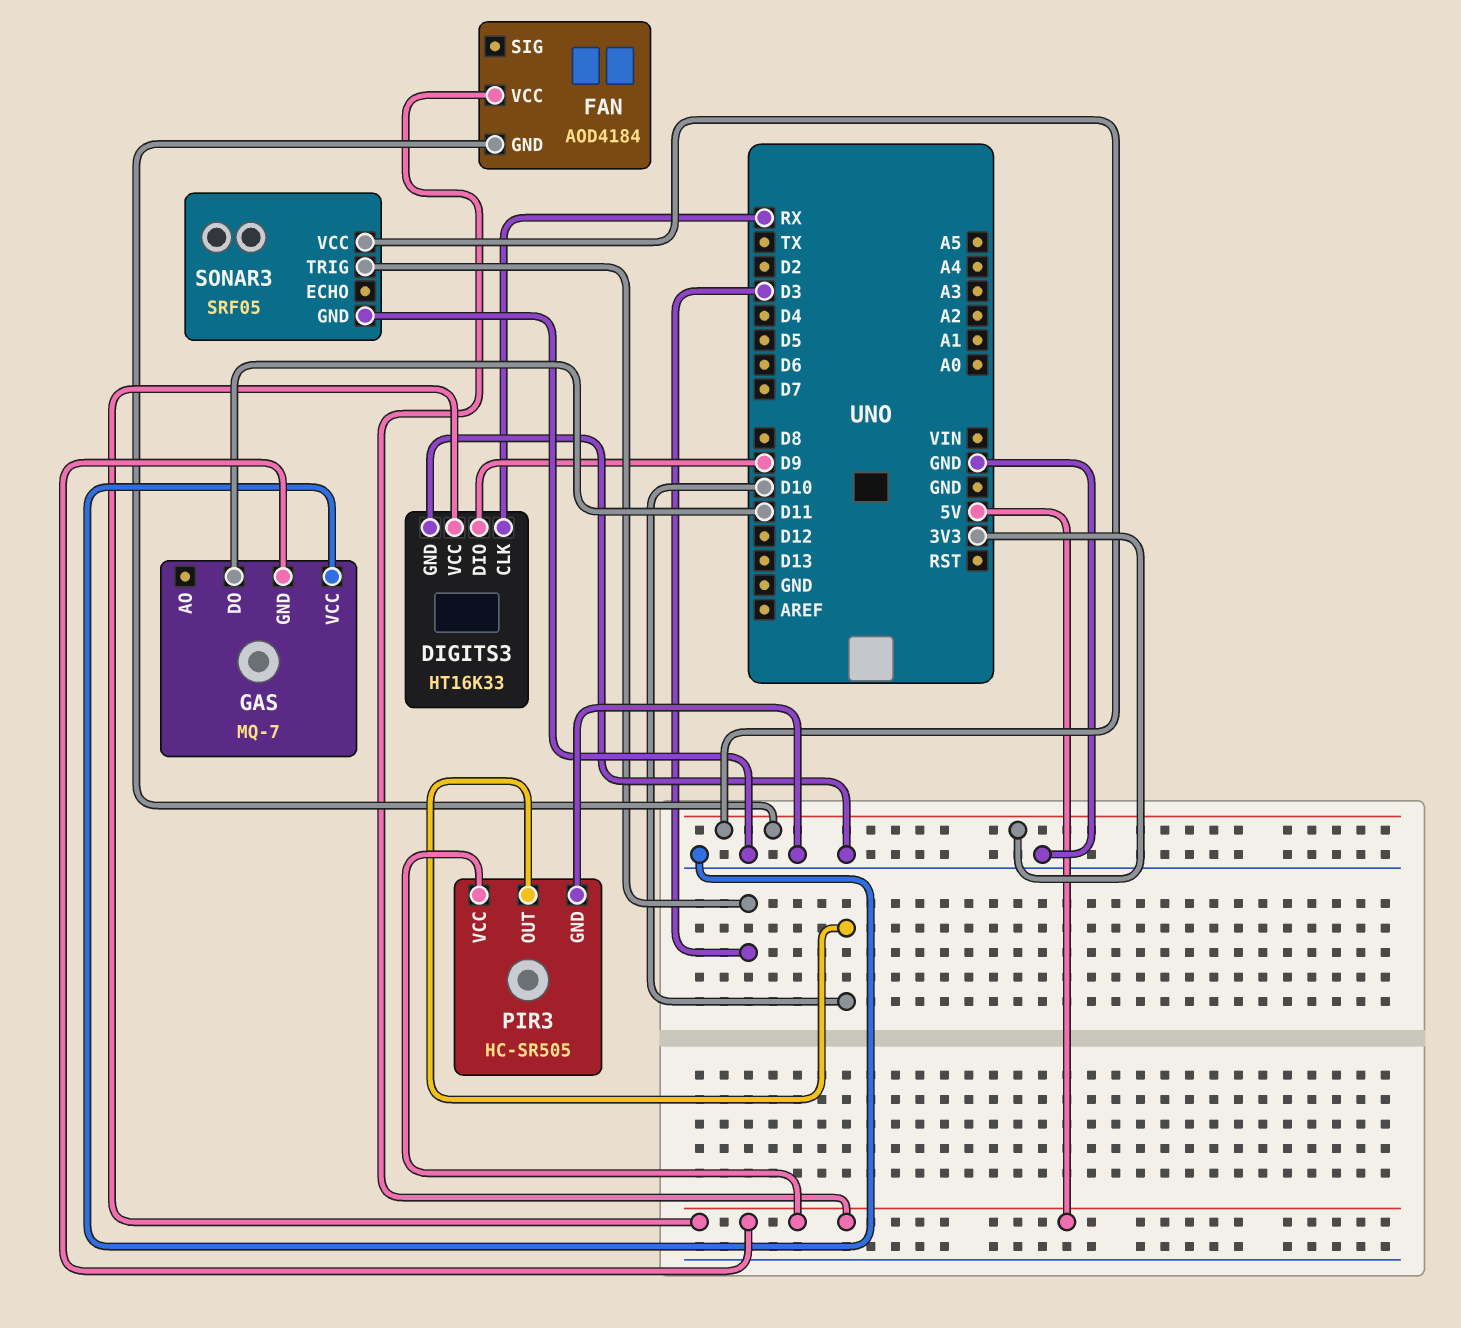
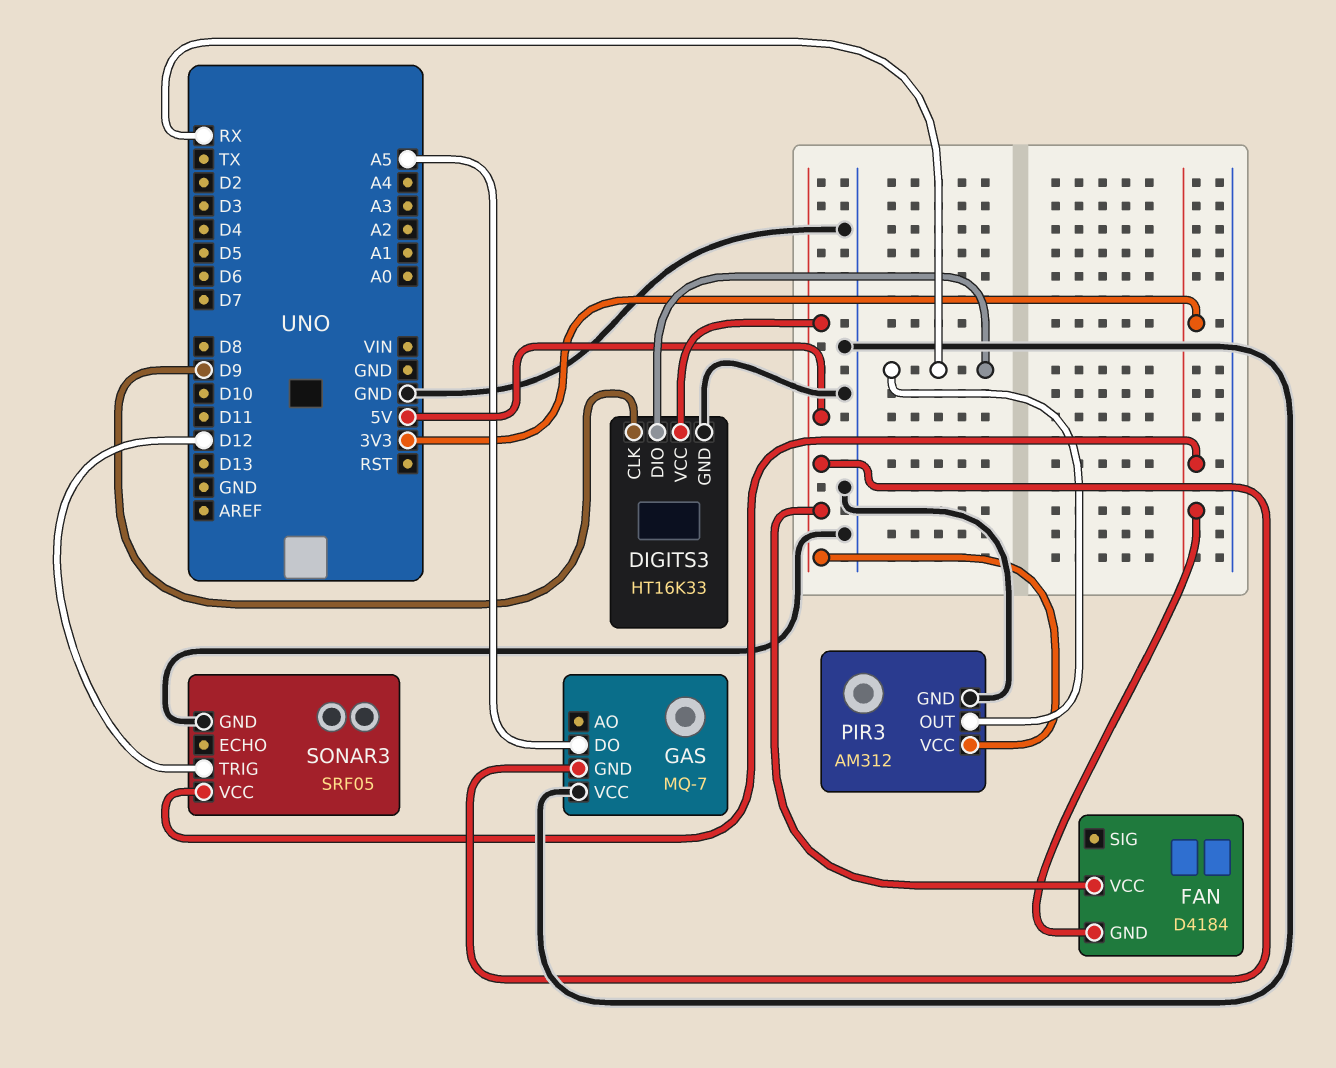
DIGITS3 pin CLK: RX -> D9
DIGITS3 pin DIO: D9 -> RX
FAN: AOD4184 -> D4184
GAS pin DO: D11 -> A5
PIR3: HC-SR505 -> AM312
PIR3 pin OUT: D10 -> RX
SONAR3 pin TRIG: D3 -> D12

